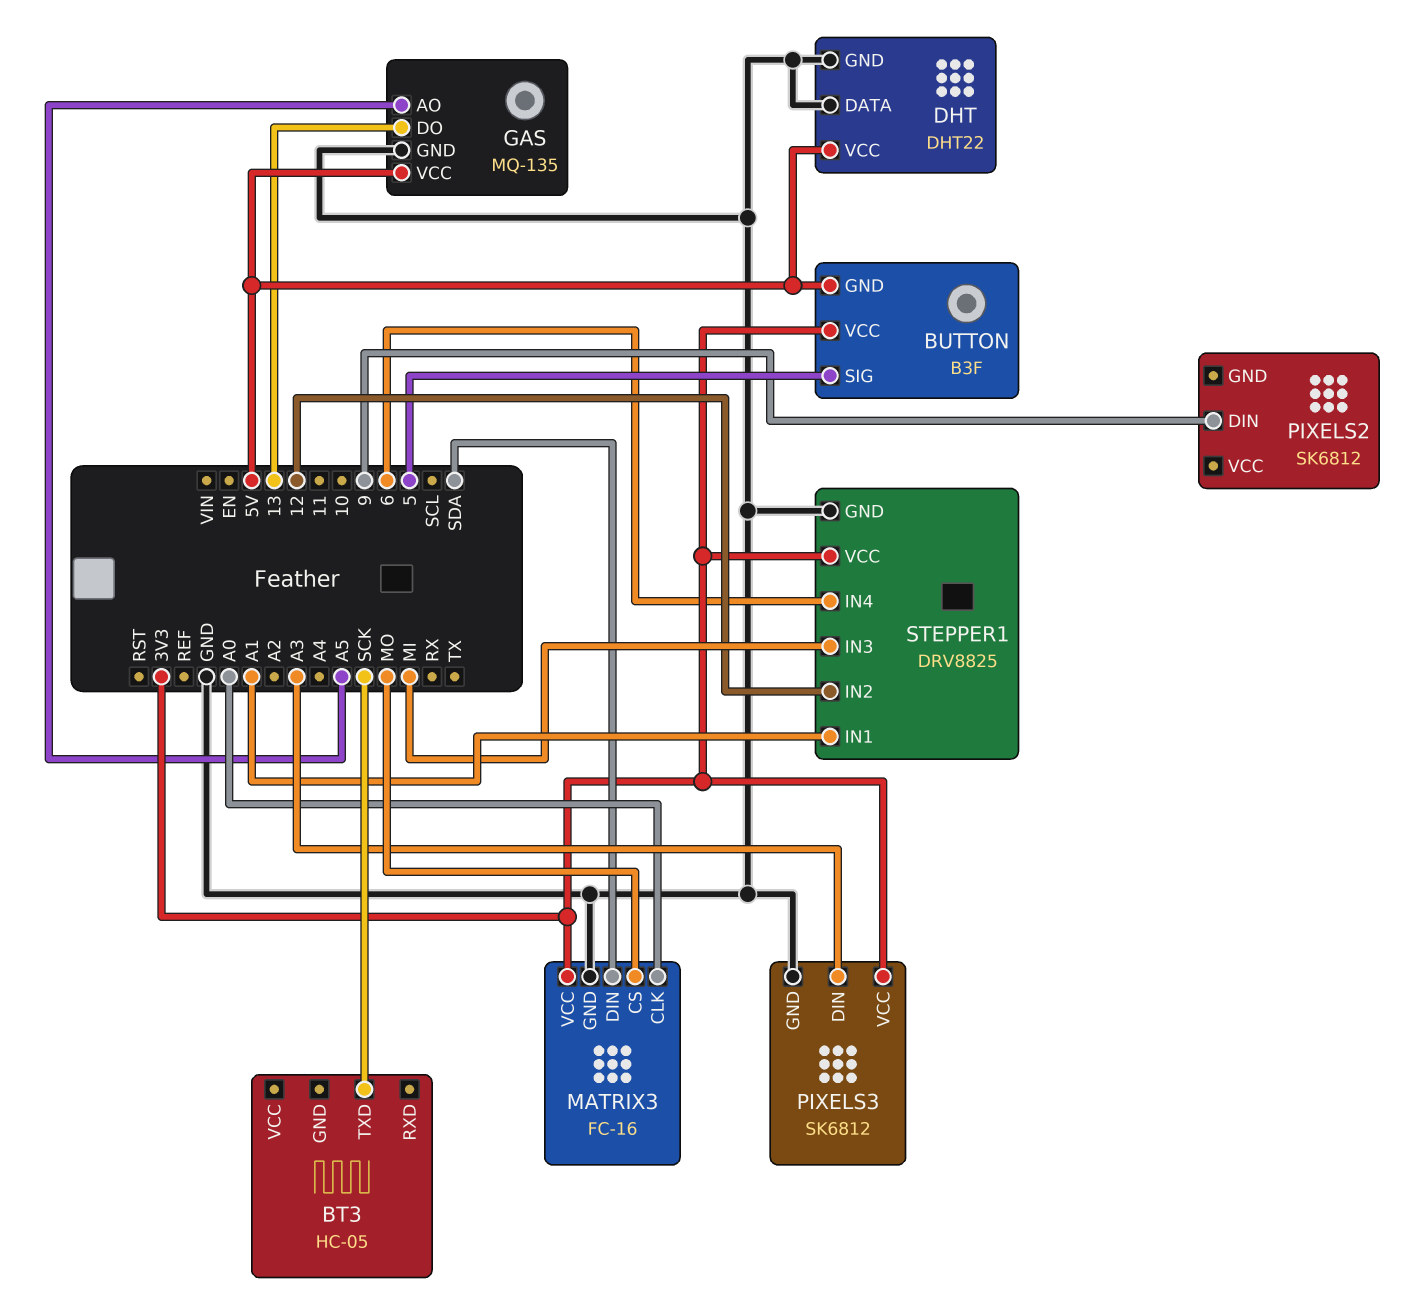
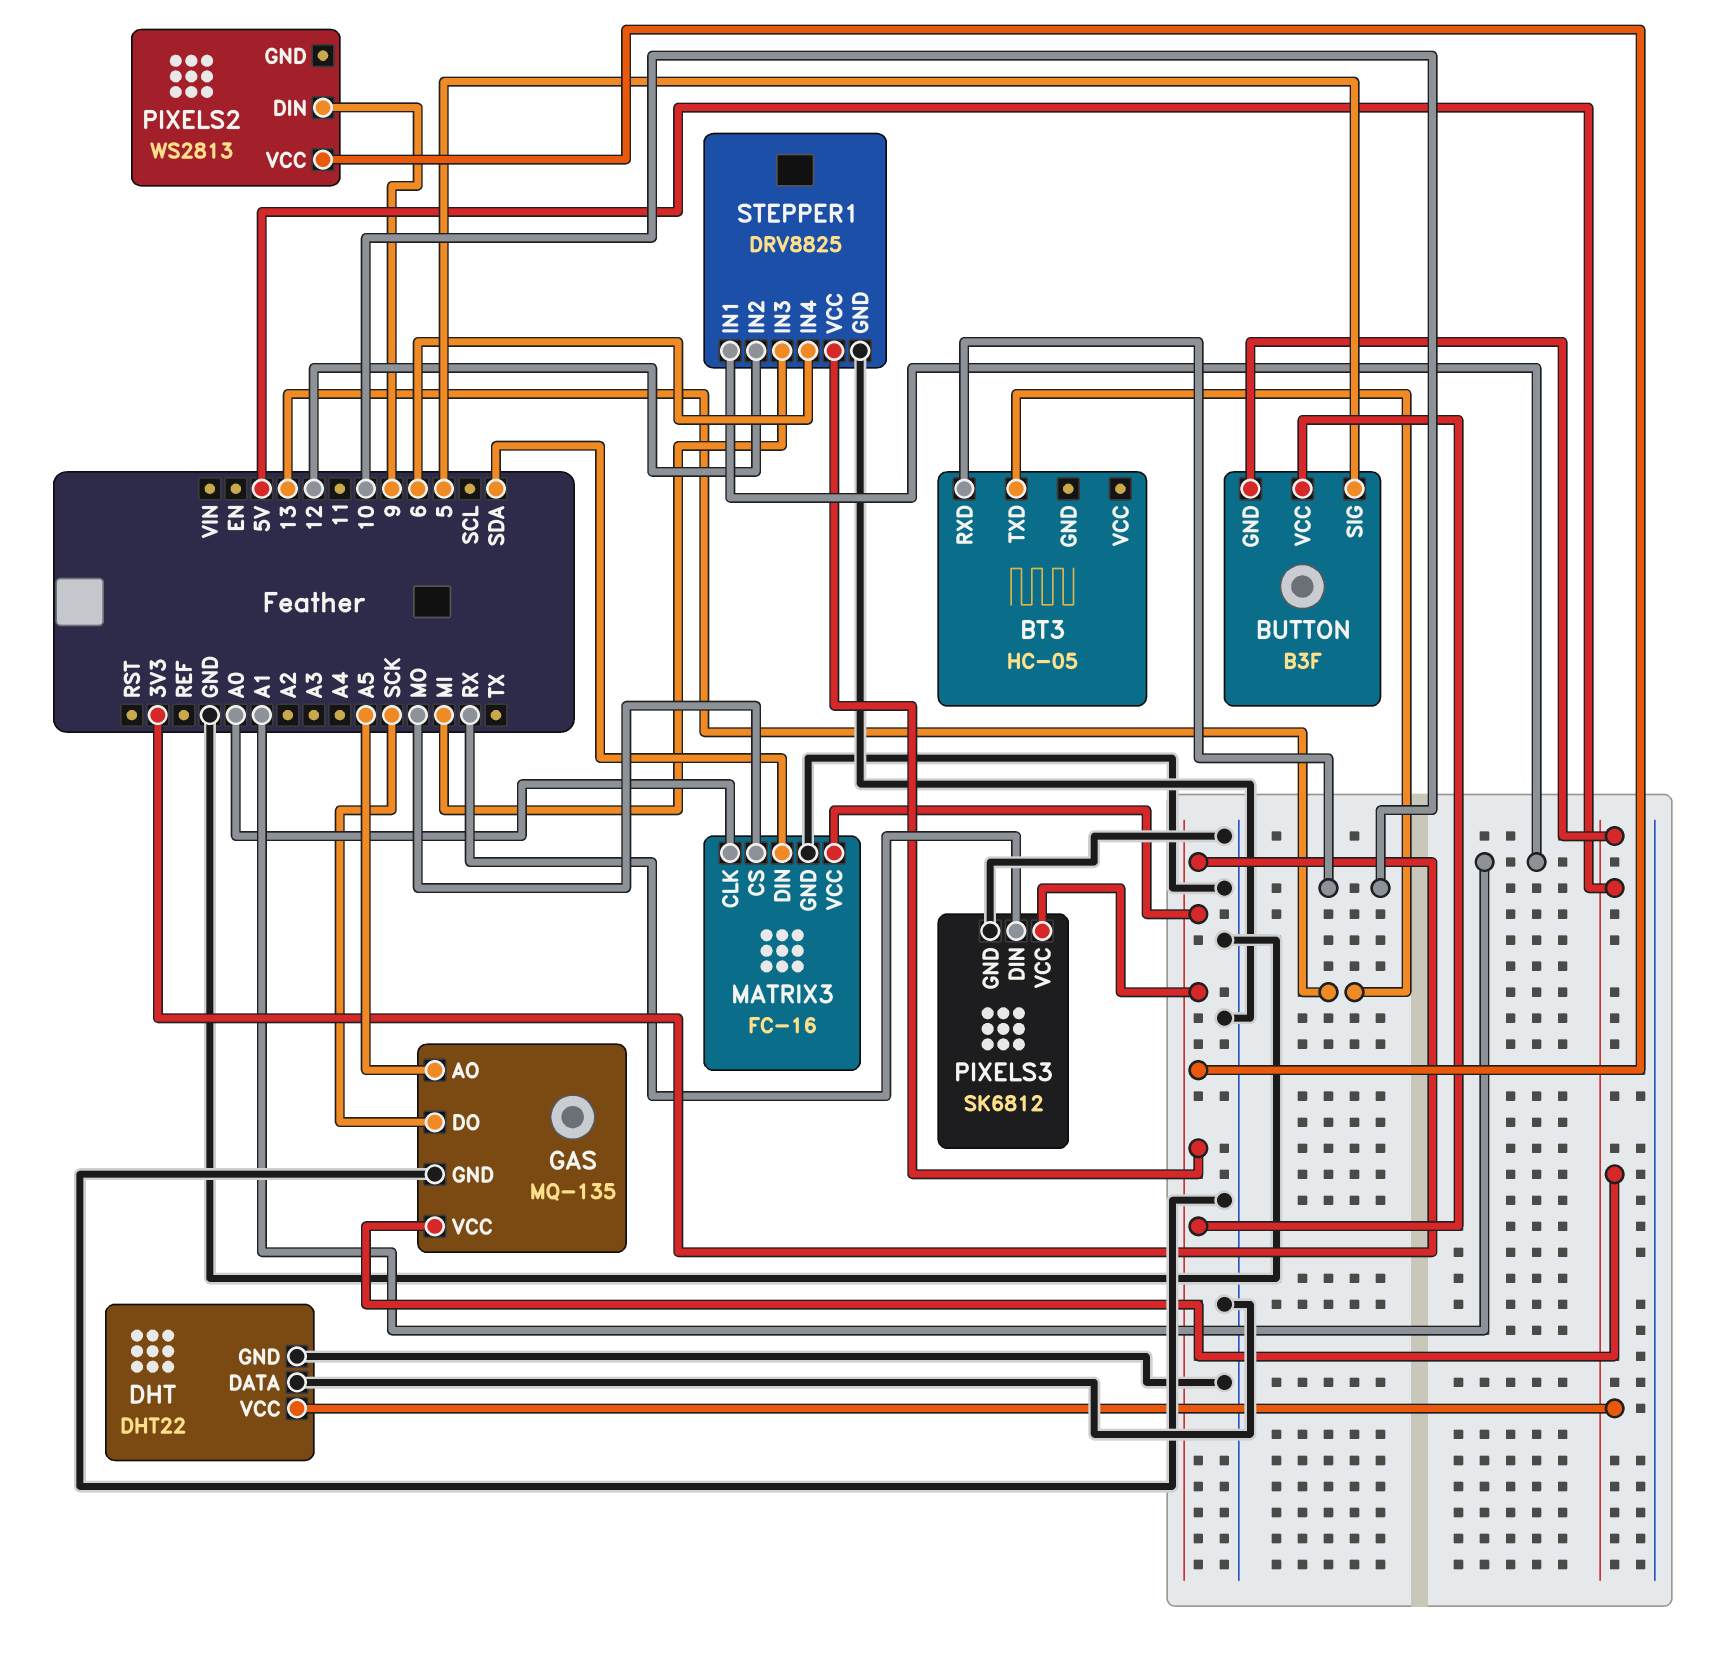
BT3 pin RXD: none -> 10
BT3 pin TXD: SCK -> 13
GAS pin DO: 13 -> SCK
PIXELS2: SK6812 -> WS2813
PIXELS2 pin VCC: none -> 3V3
PIXELS3 pin DIN: A3 -> RX

